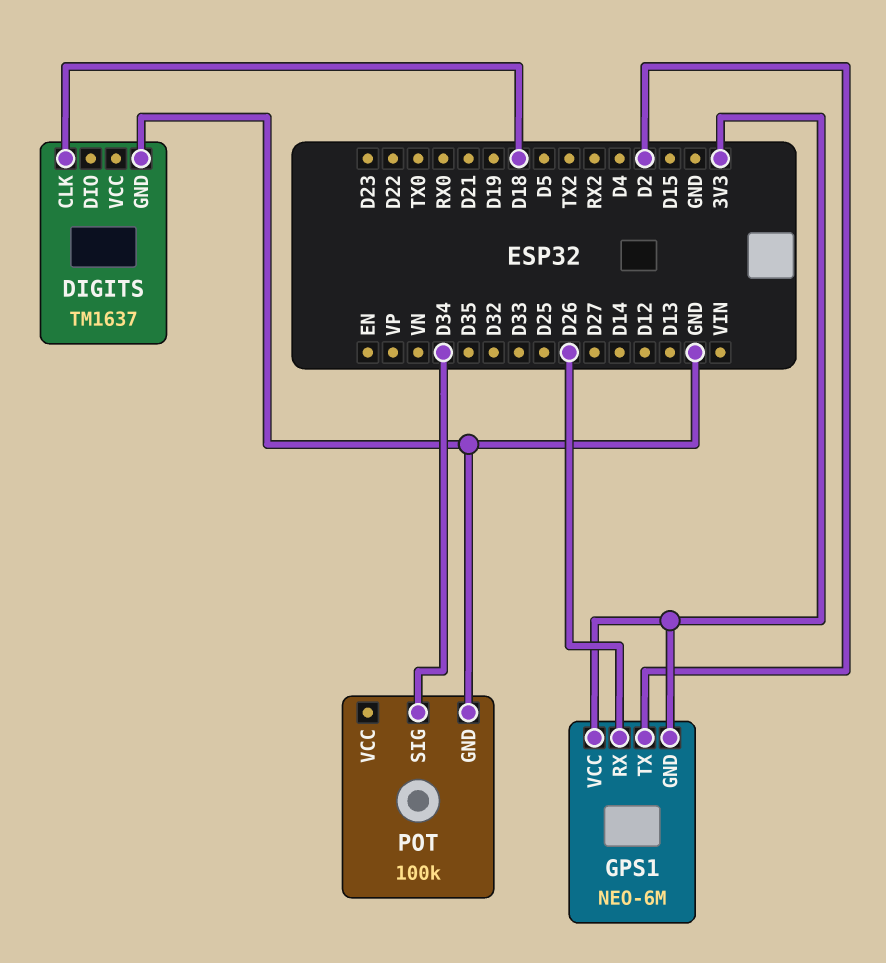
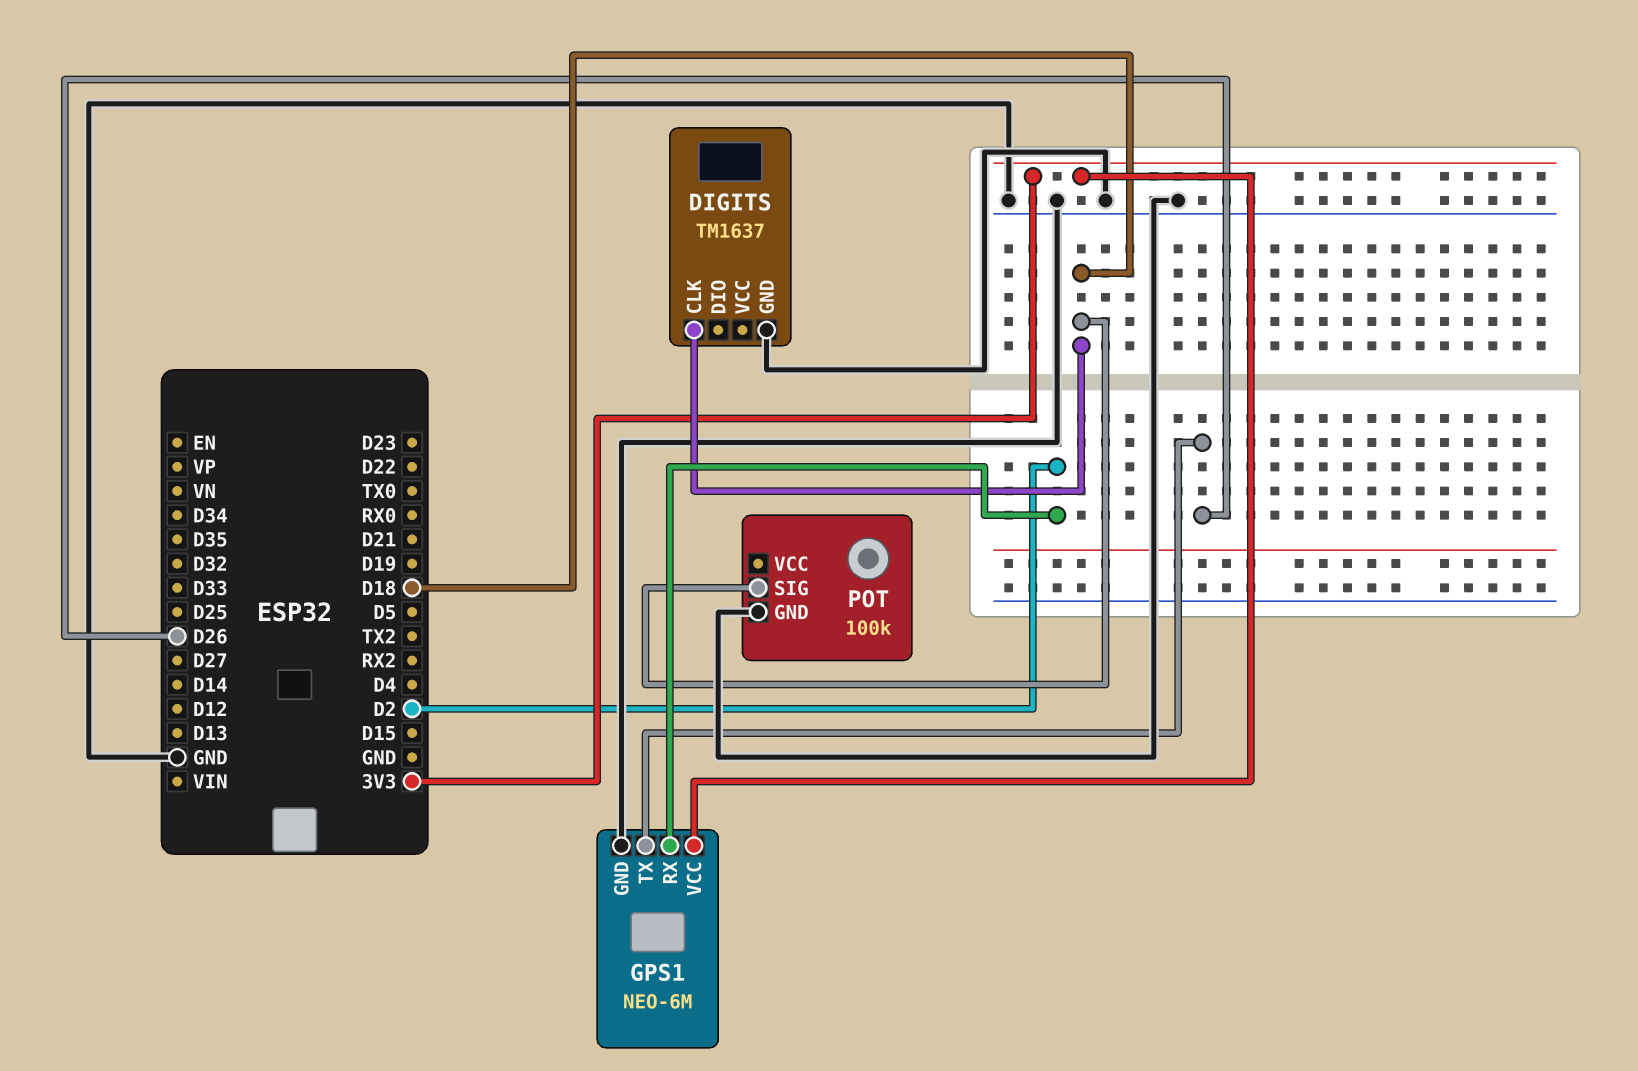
GPS1 pin GND: 3V3 -> GND
GPS1 pin RX: D26 -> D2
GPS1 pin TX: D2 -> D26
POT pin SIG: D34 -> D18

